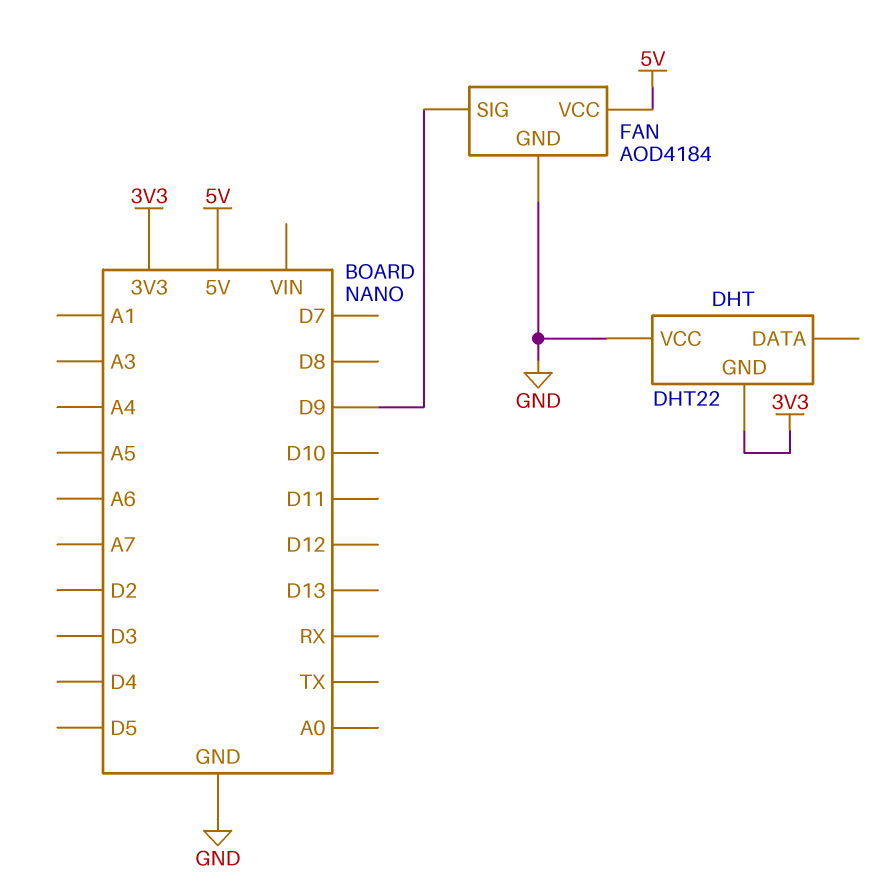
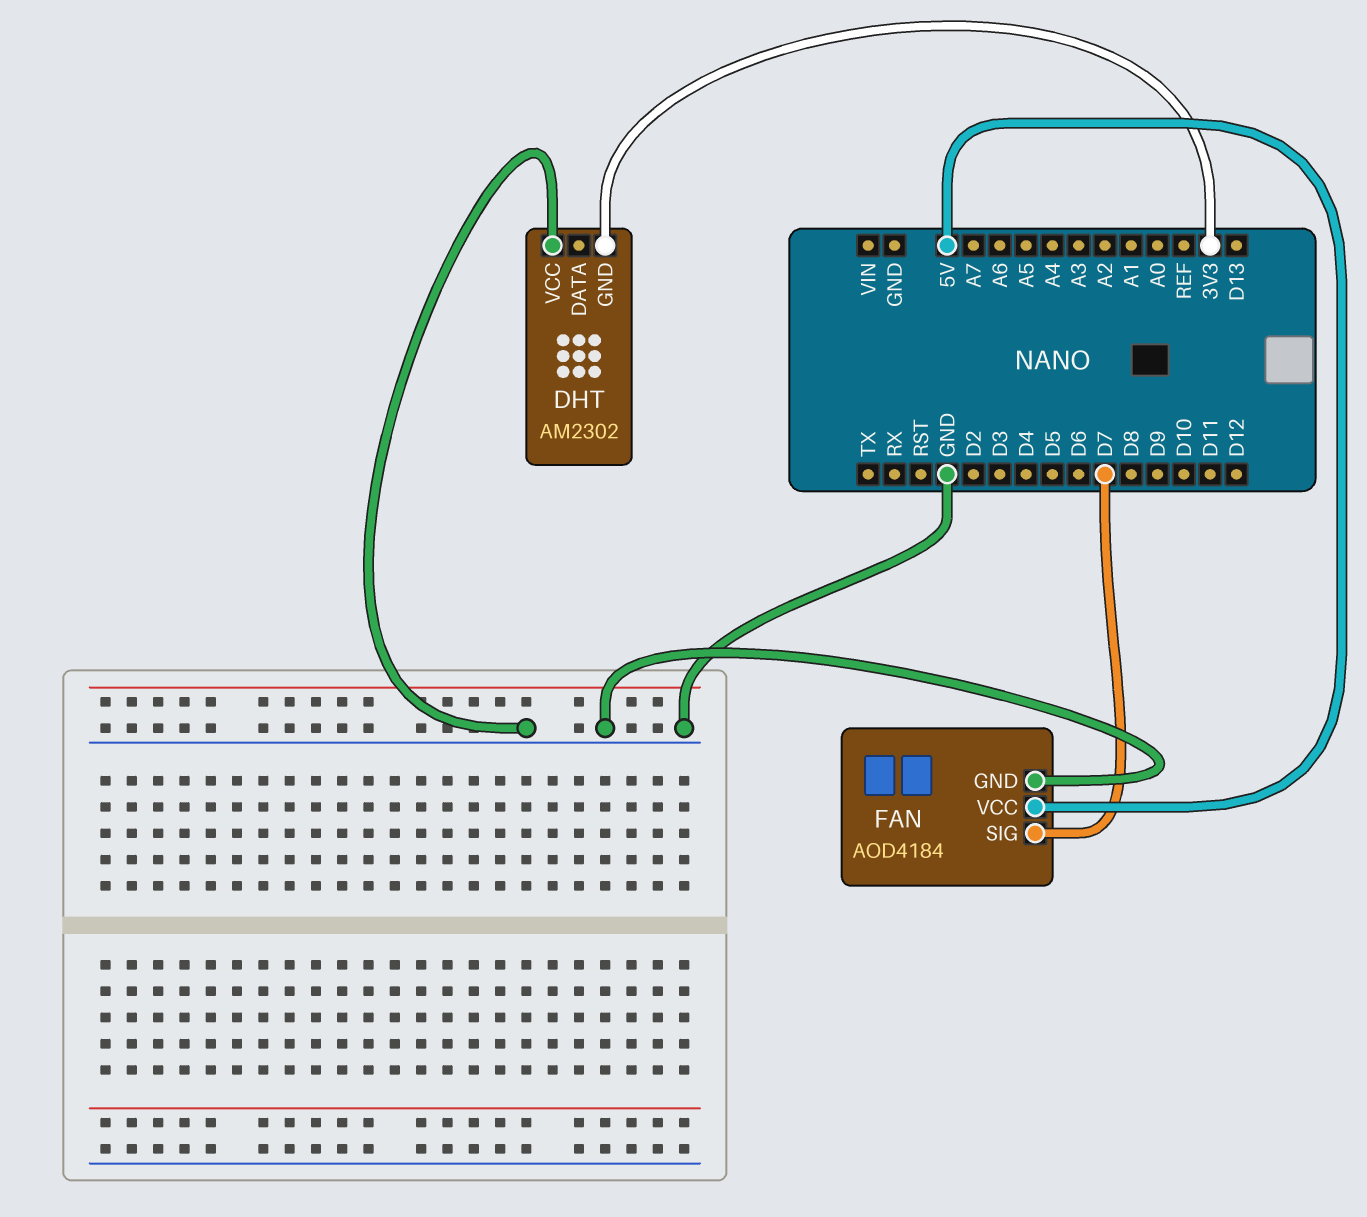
DHT: DHT22 -> AM2302
FAN pin SIG: D9 -> D7

